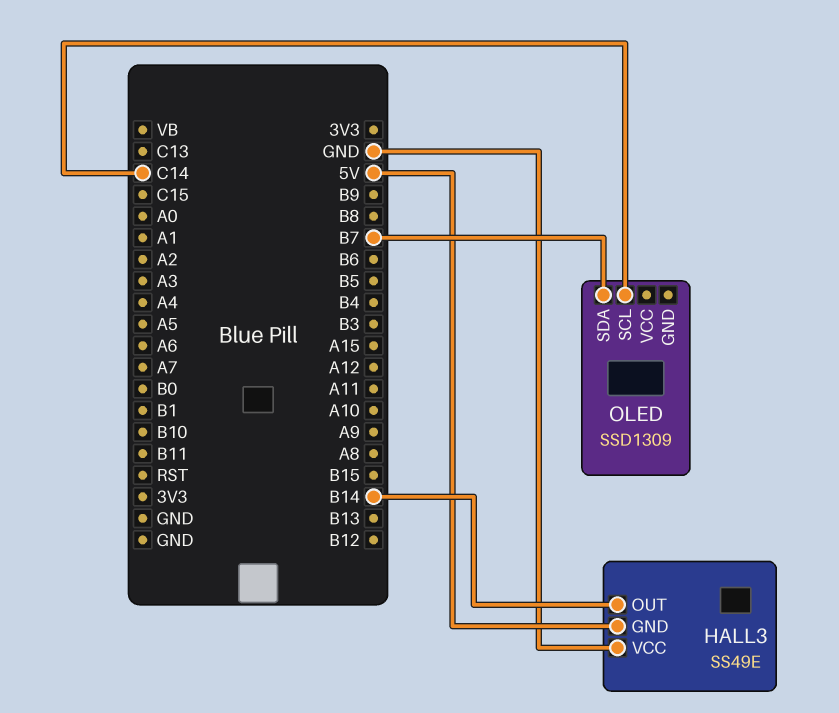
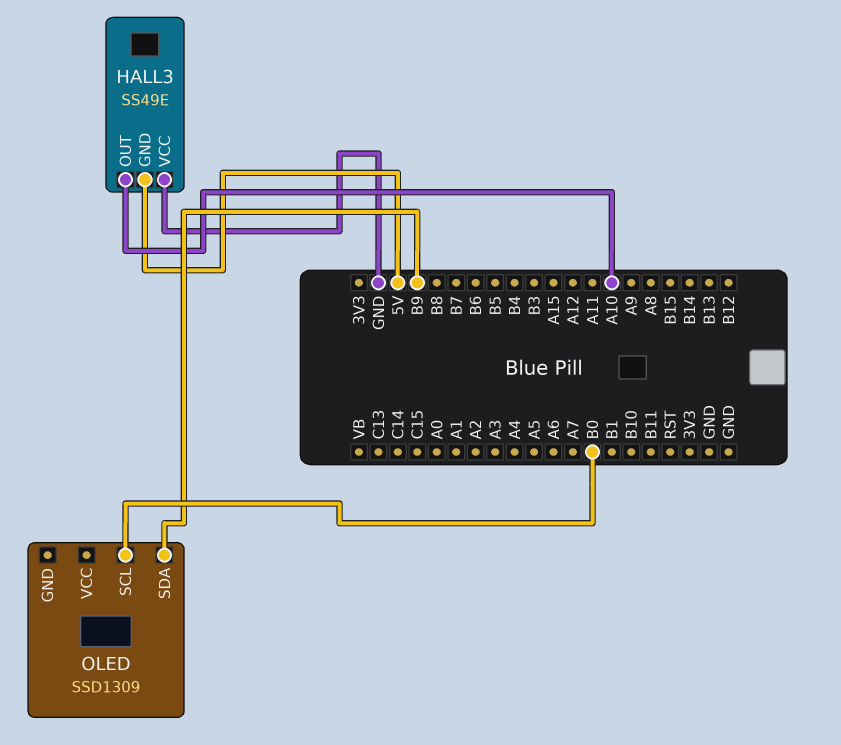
HALL3 pin OUT: B14 -> A10
OLED pin SCL: C14 -> B0
OLED pin SDA: B7 -> B9

